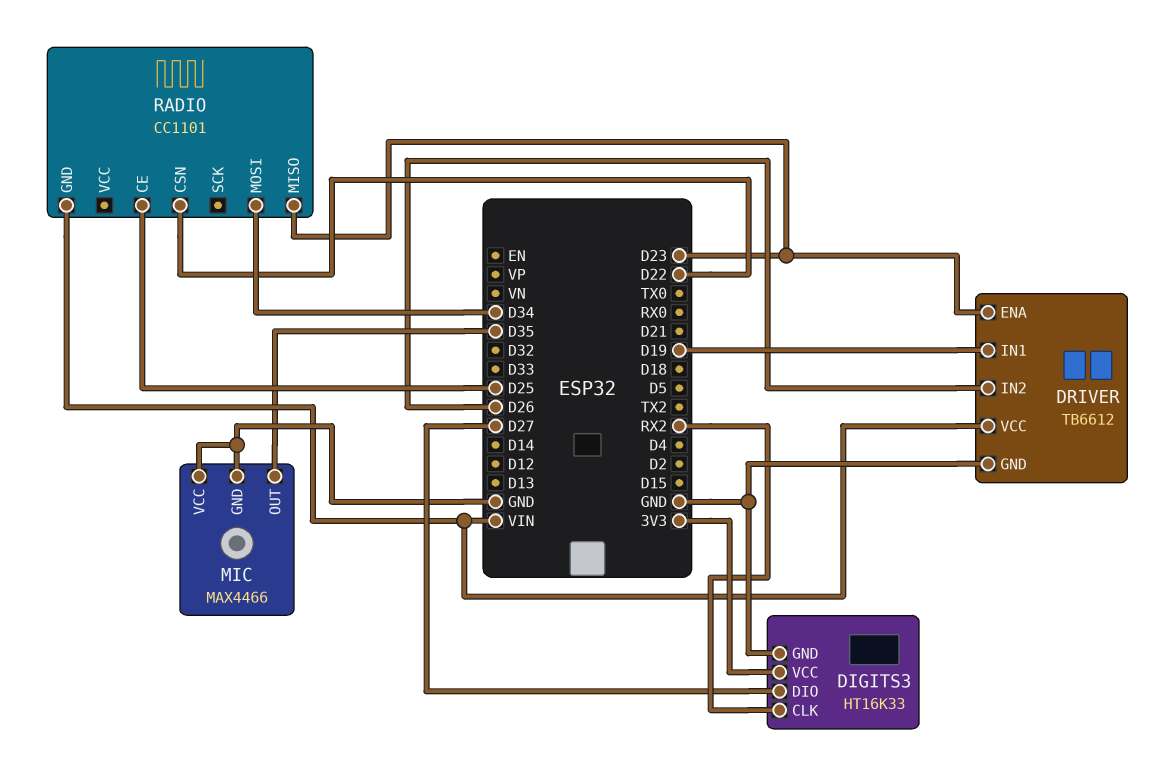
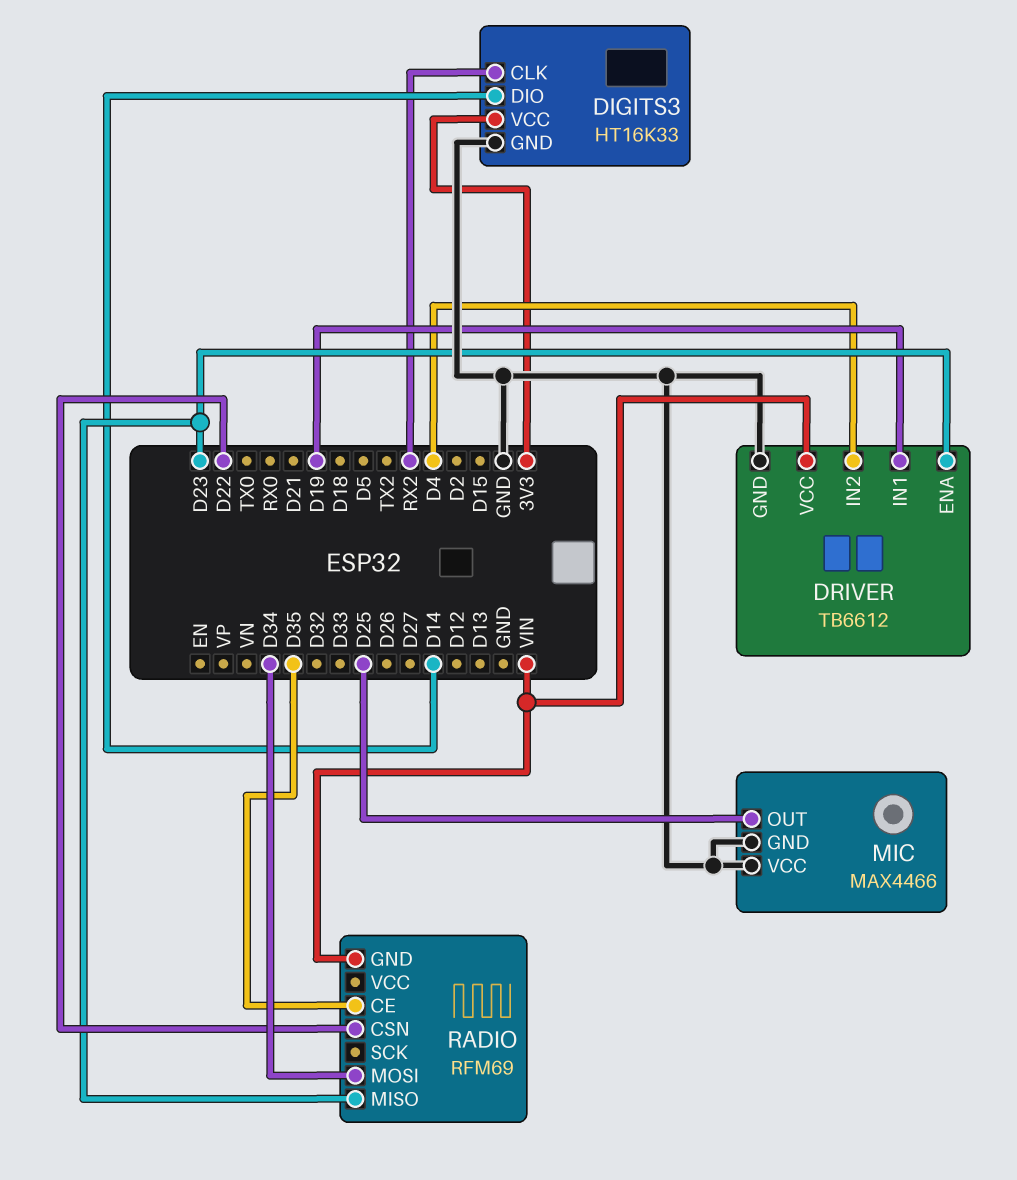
DIGITS3 pin DIO: D27 -> D14
DRIVER pin IN2: D26 -> D4
MIC pin OUT: D35 -> D25
RADIO: CC1101 -> RFM69
RADIO pin CE: D25 -> D35

